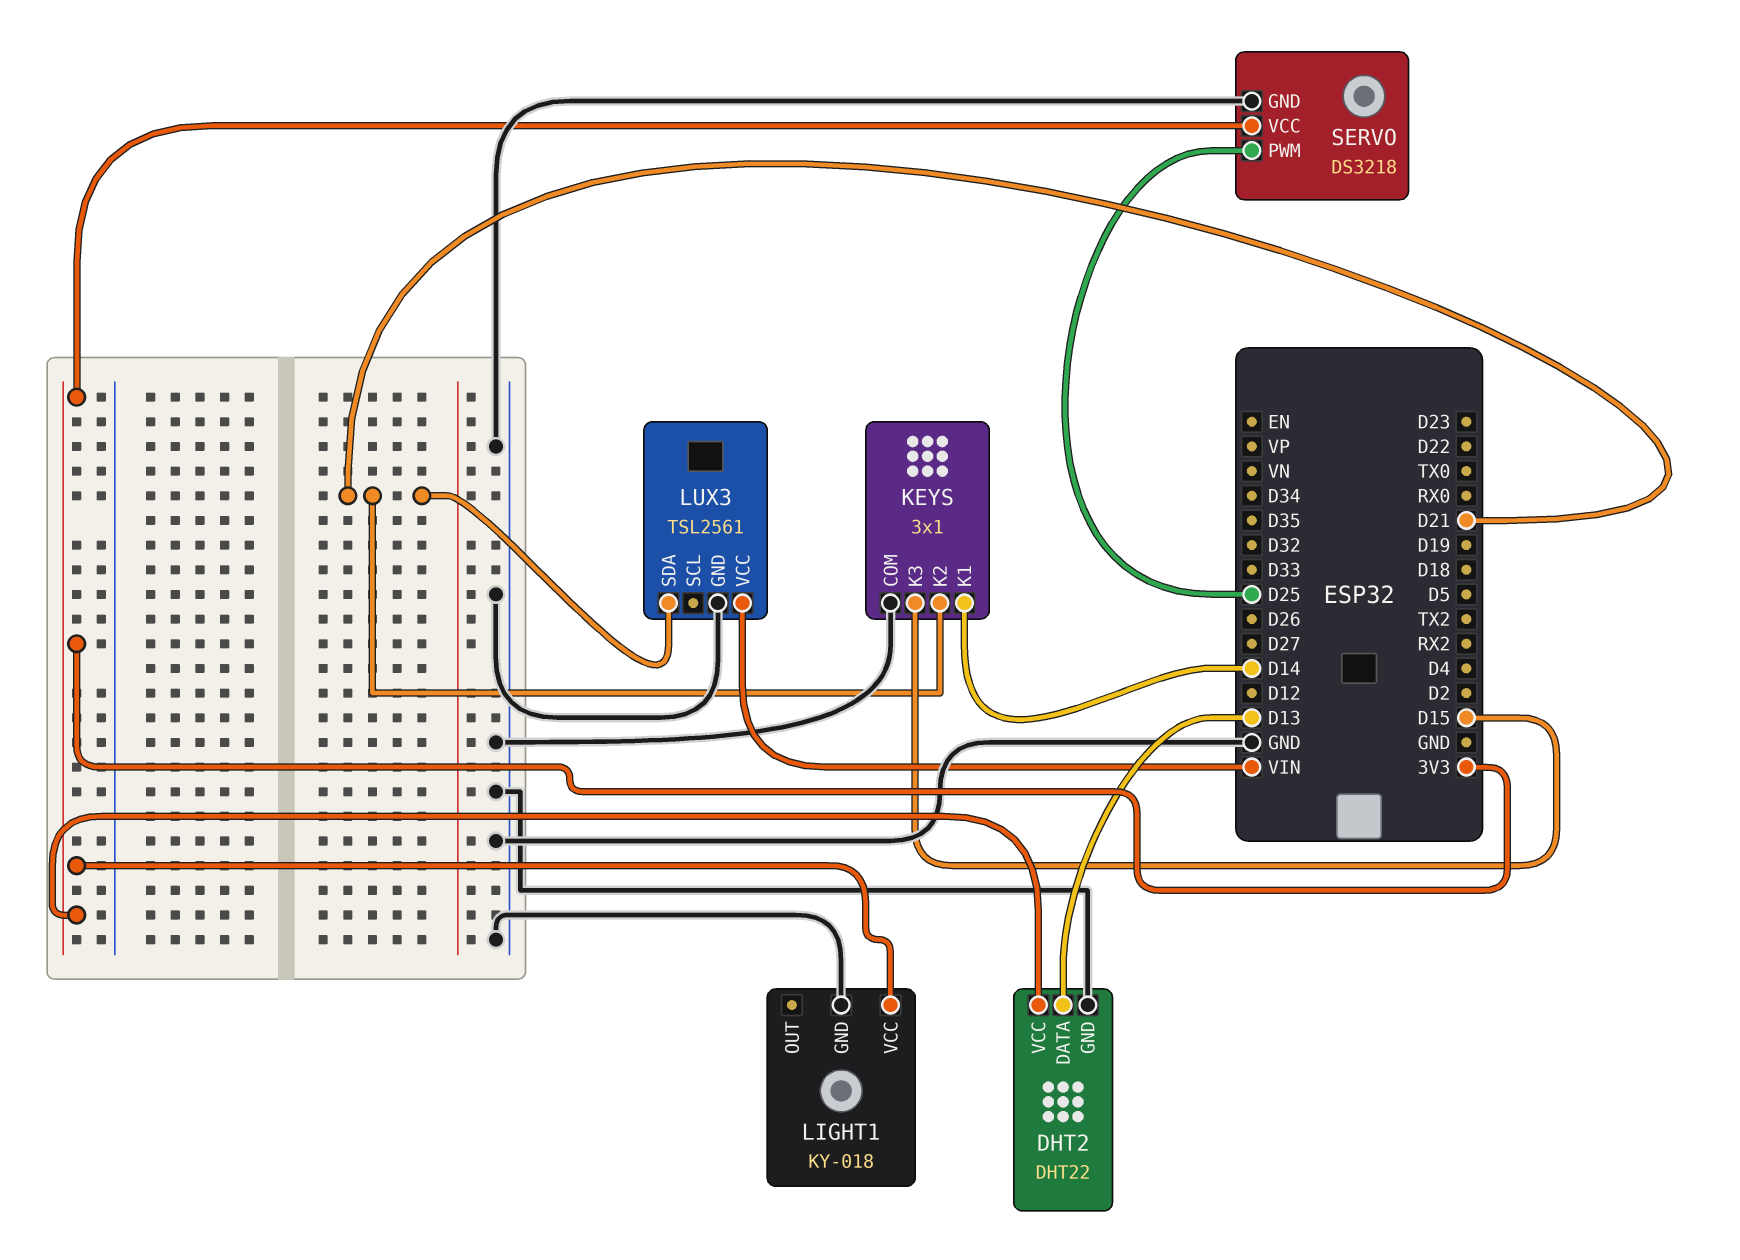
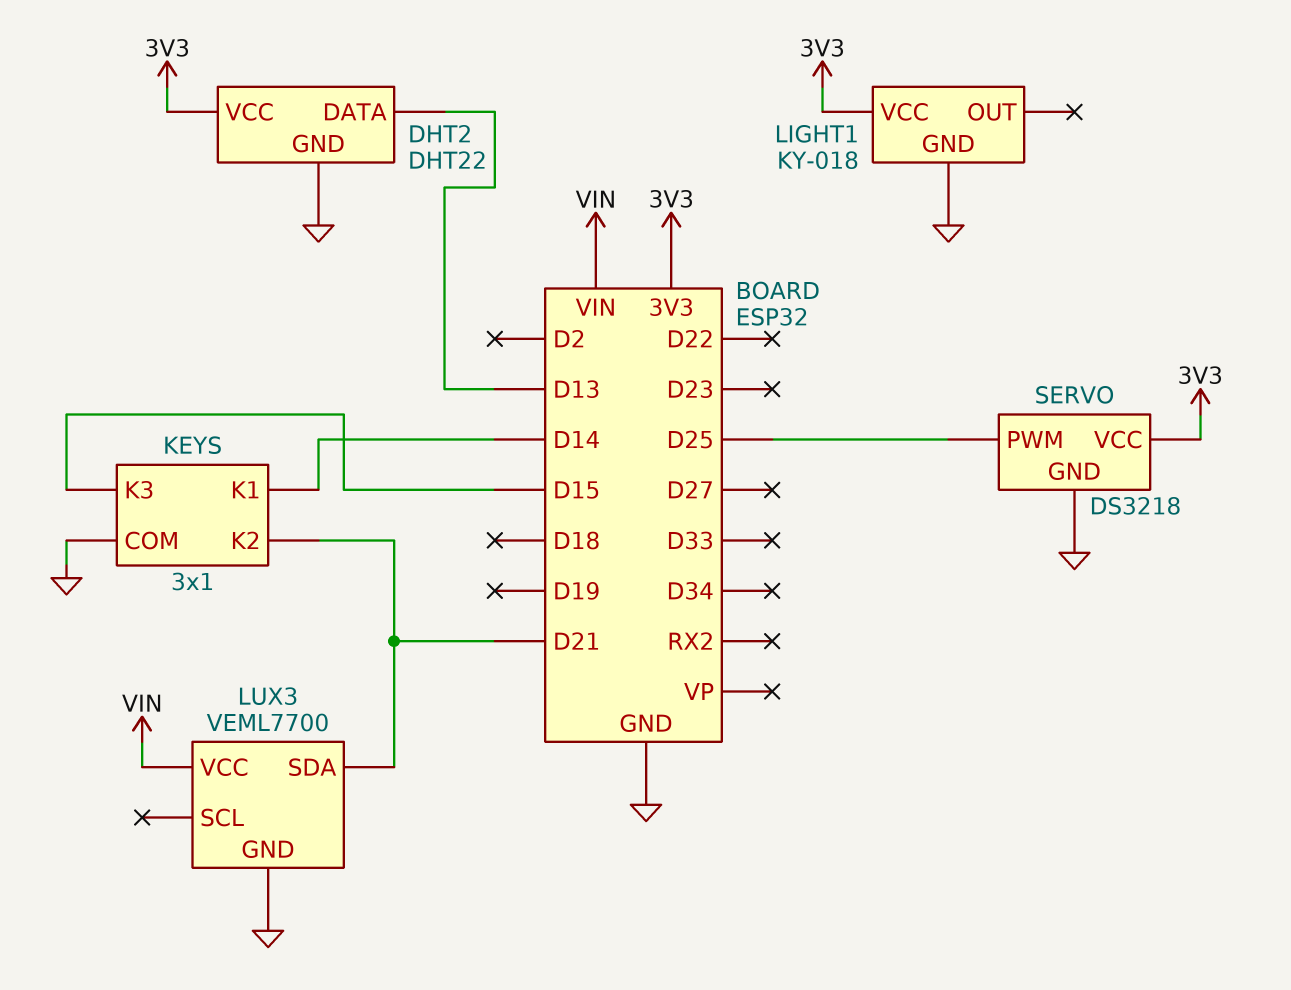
LUX3: TSL2561 -> VEML7700

